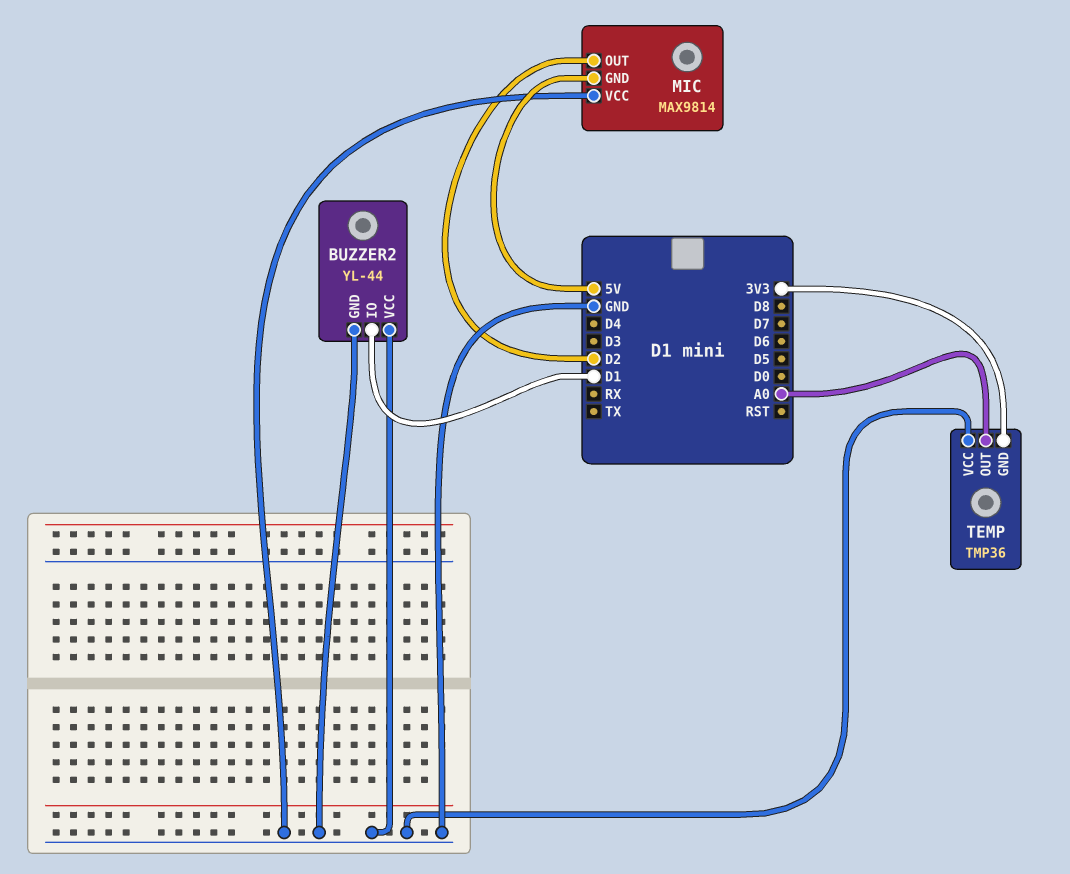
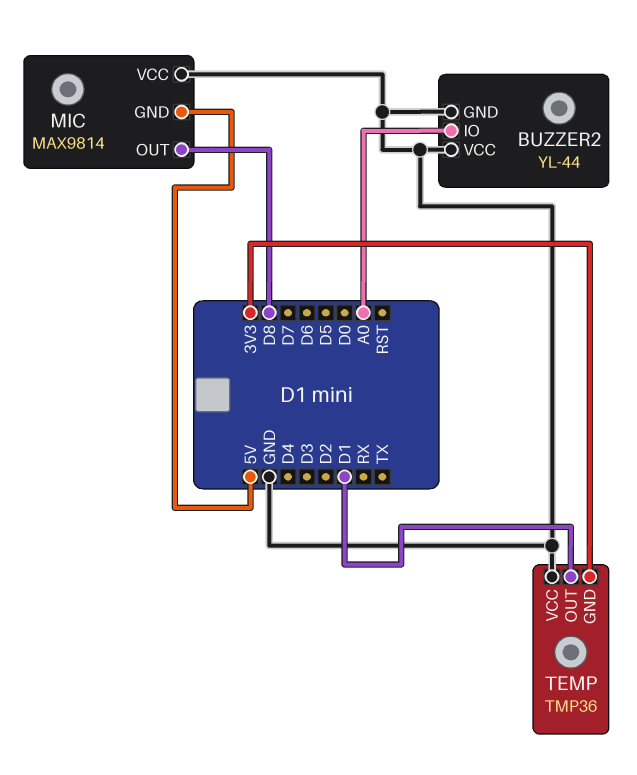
BUZZER2 pin IO: D1 -> A0
MIC pin OUT: D2 -> D8
TEMP pin OUT: A0 -> D1

